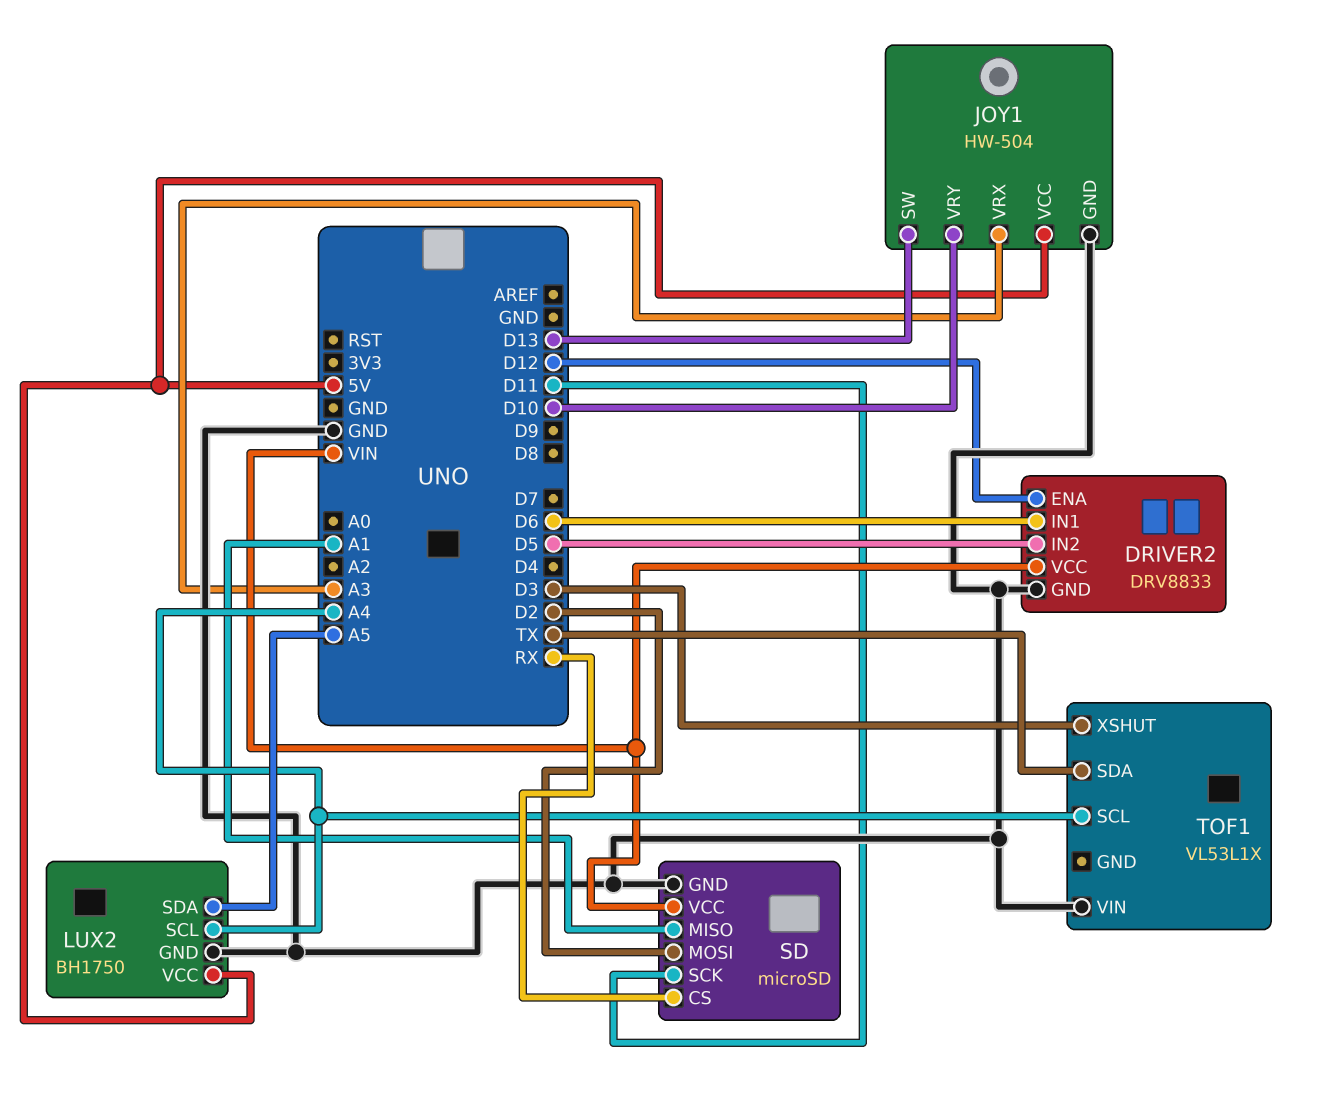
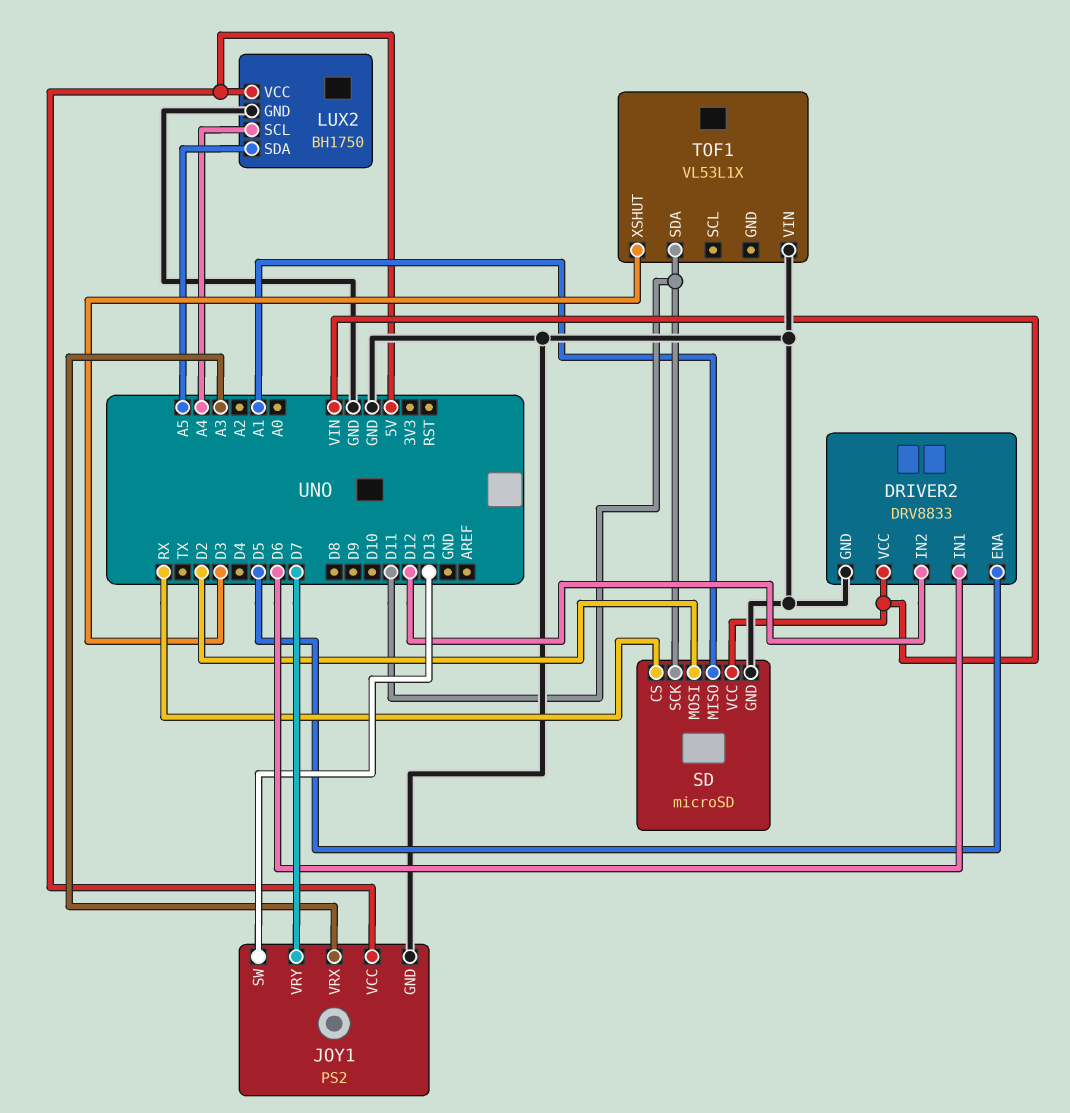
DRIVER2 pin ENA: D12 -> D5
DRIVER2 pin IN2: D5 -> D12
JOY1: HW-504 -> PS2
JOY1 pin VRY: D10 -> D7
TOF1 pin SCL: A4 -> none
TOF1 pin SDA: TX -> D11

